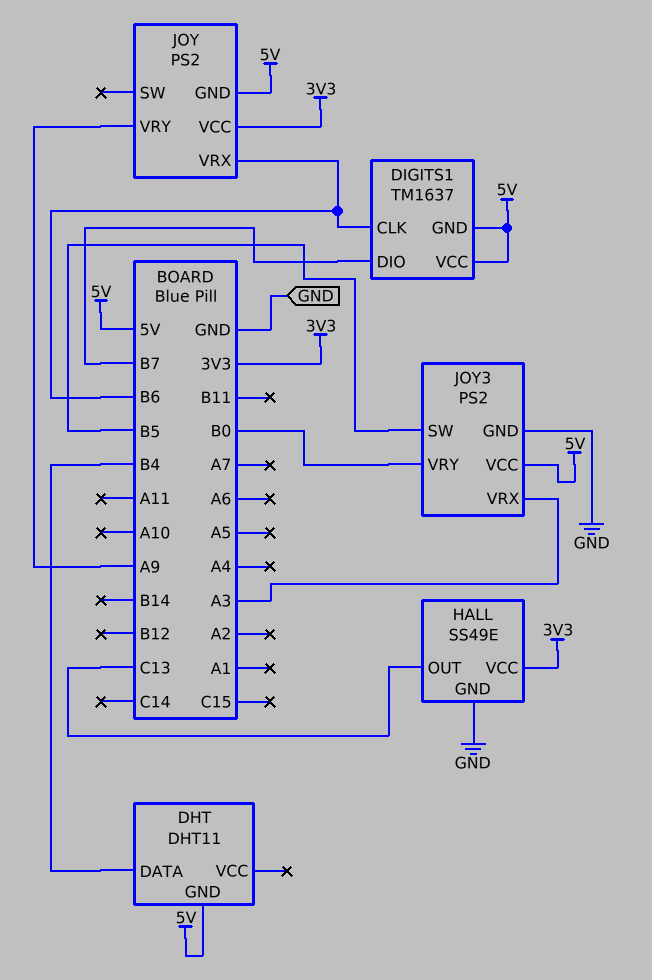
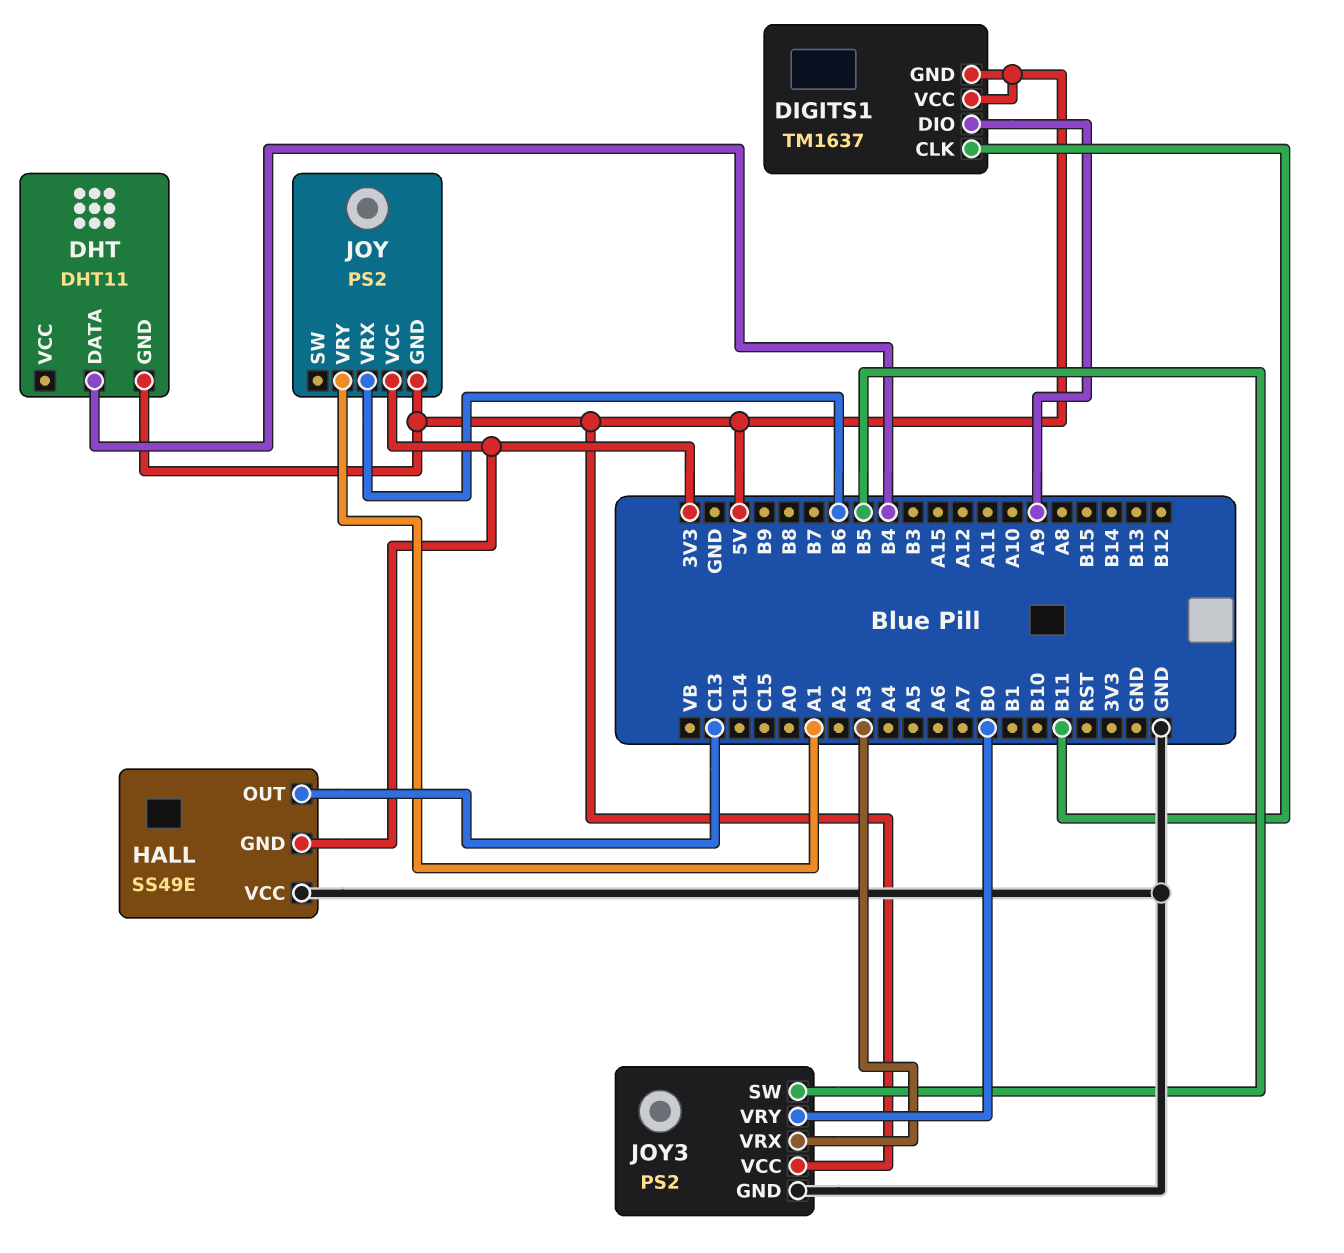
DIGITS1 pin CLK: B6 -> B11
DIGITS1 pin DIO: B7 -> A9
HALL pin GND: GND -> 3V3
HALL pin VCC: 3V3 -> GND
JOY pin VRY: A9 -> A1

